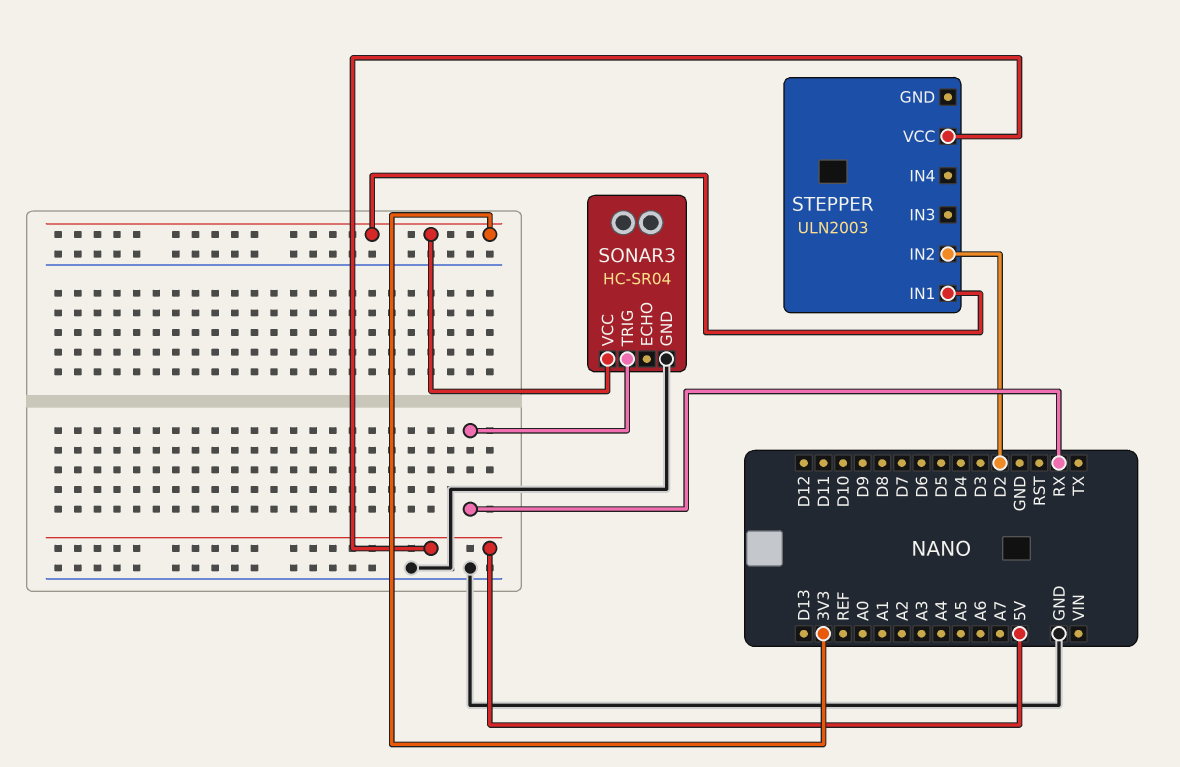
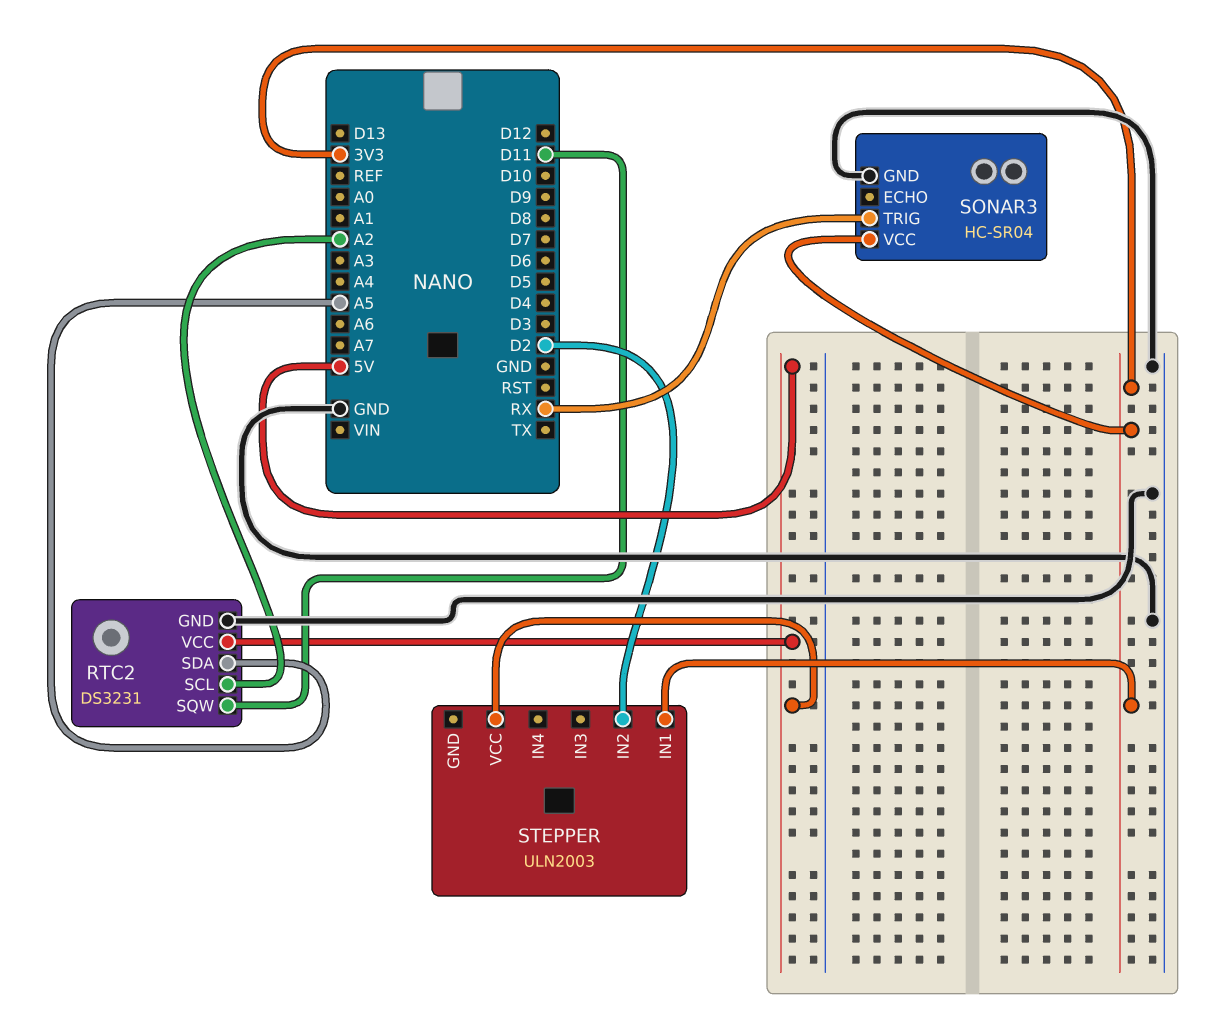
RTC2: none -> DS3231
RTC2 pin GND: none -> GND
RTC2 pin SCL: none -> A2
RTC2 pin SDA: none -> A5
RTC2 pin SQW: none -> D11
RTC2 pin VCC: none -> 5V

